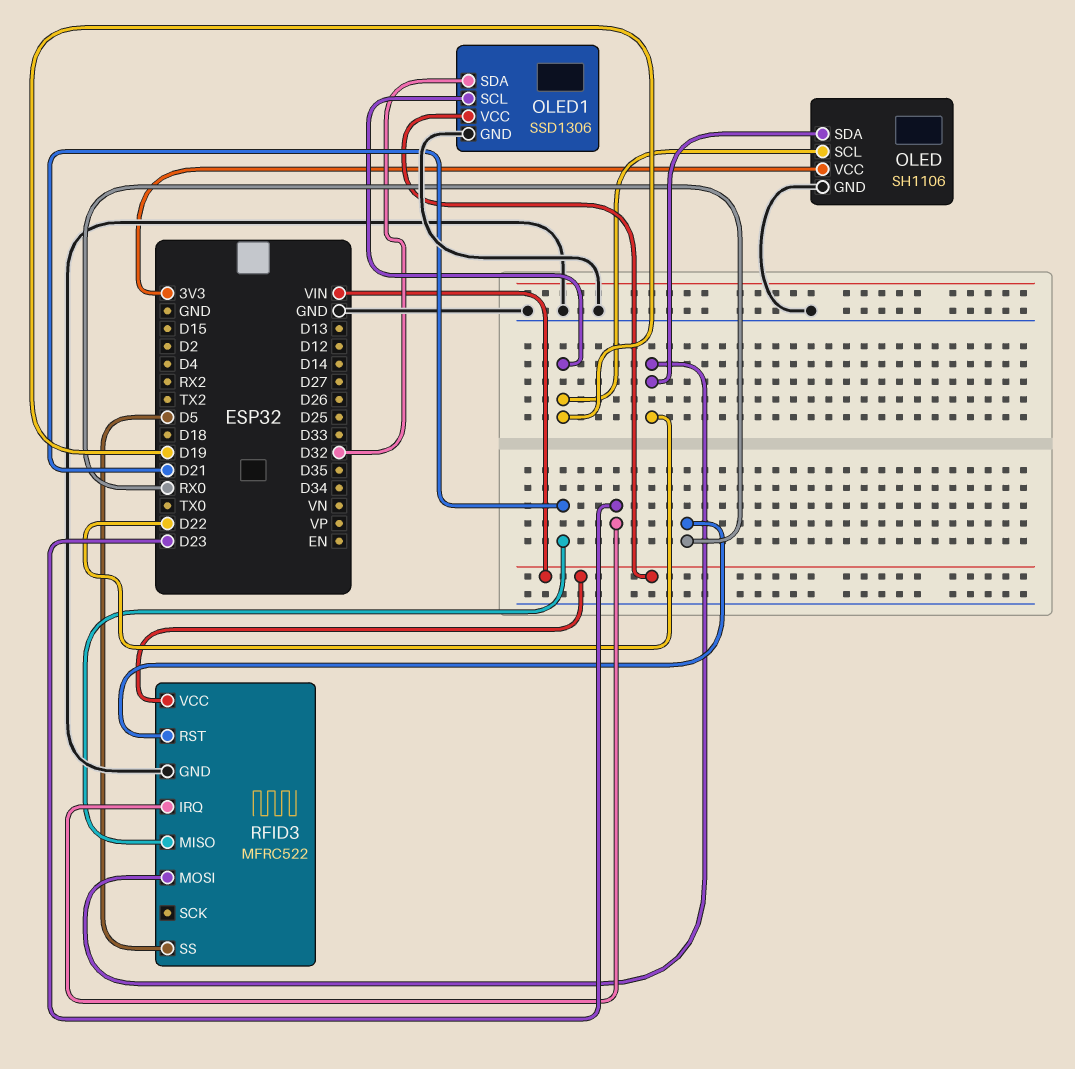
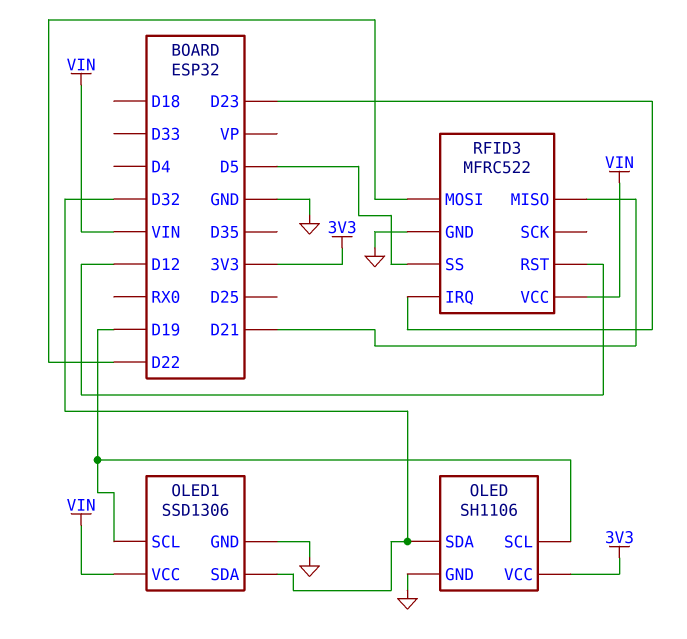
OLED pin SDA: D22 -> D32
RFID3 pin RST: RX0 -> D12

